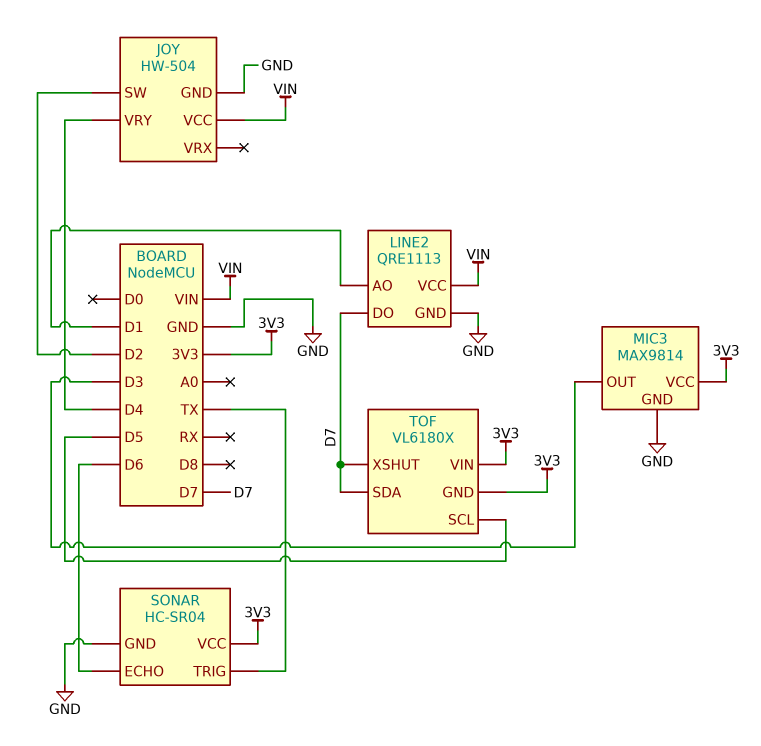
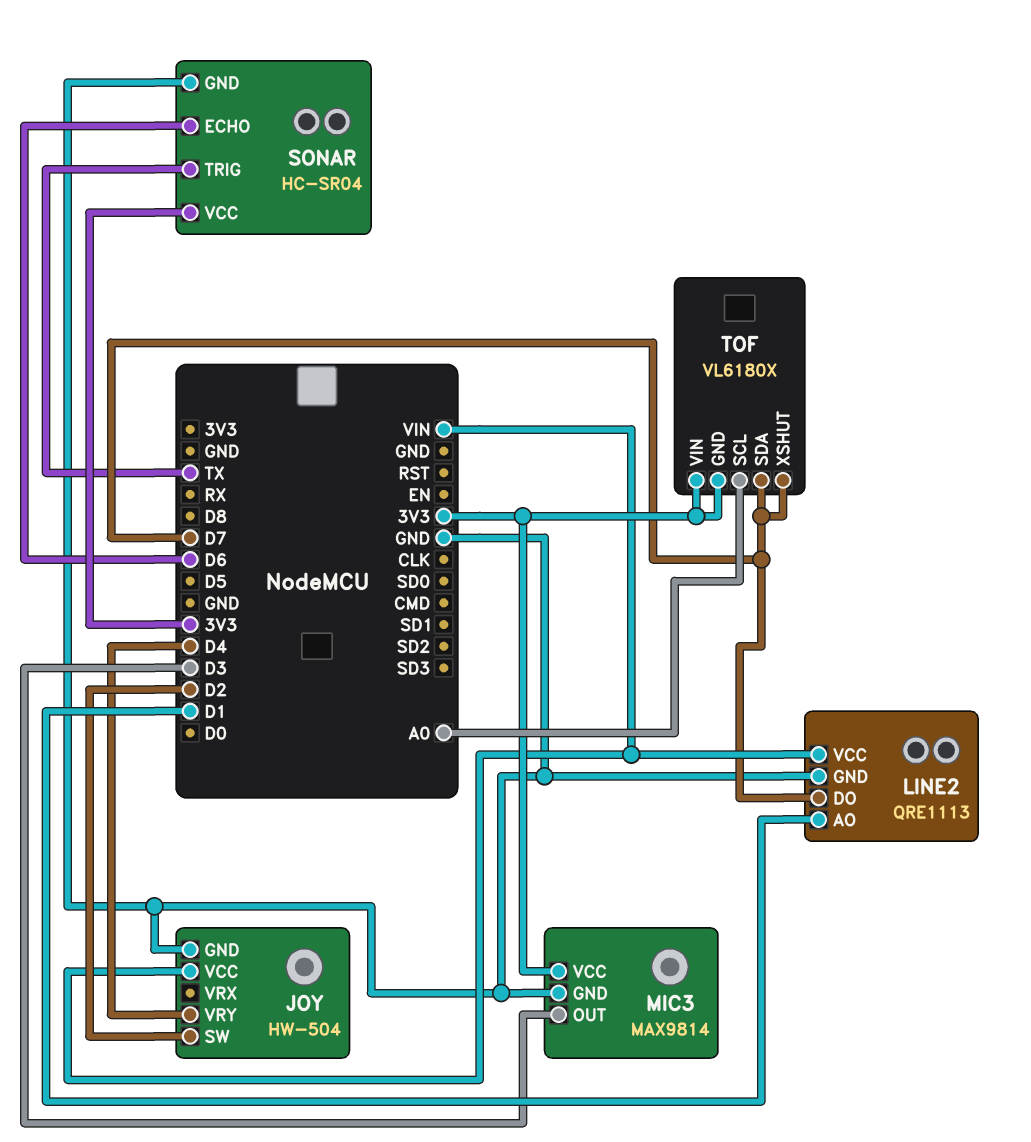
TOF pin SCL: D5 -> A0

